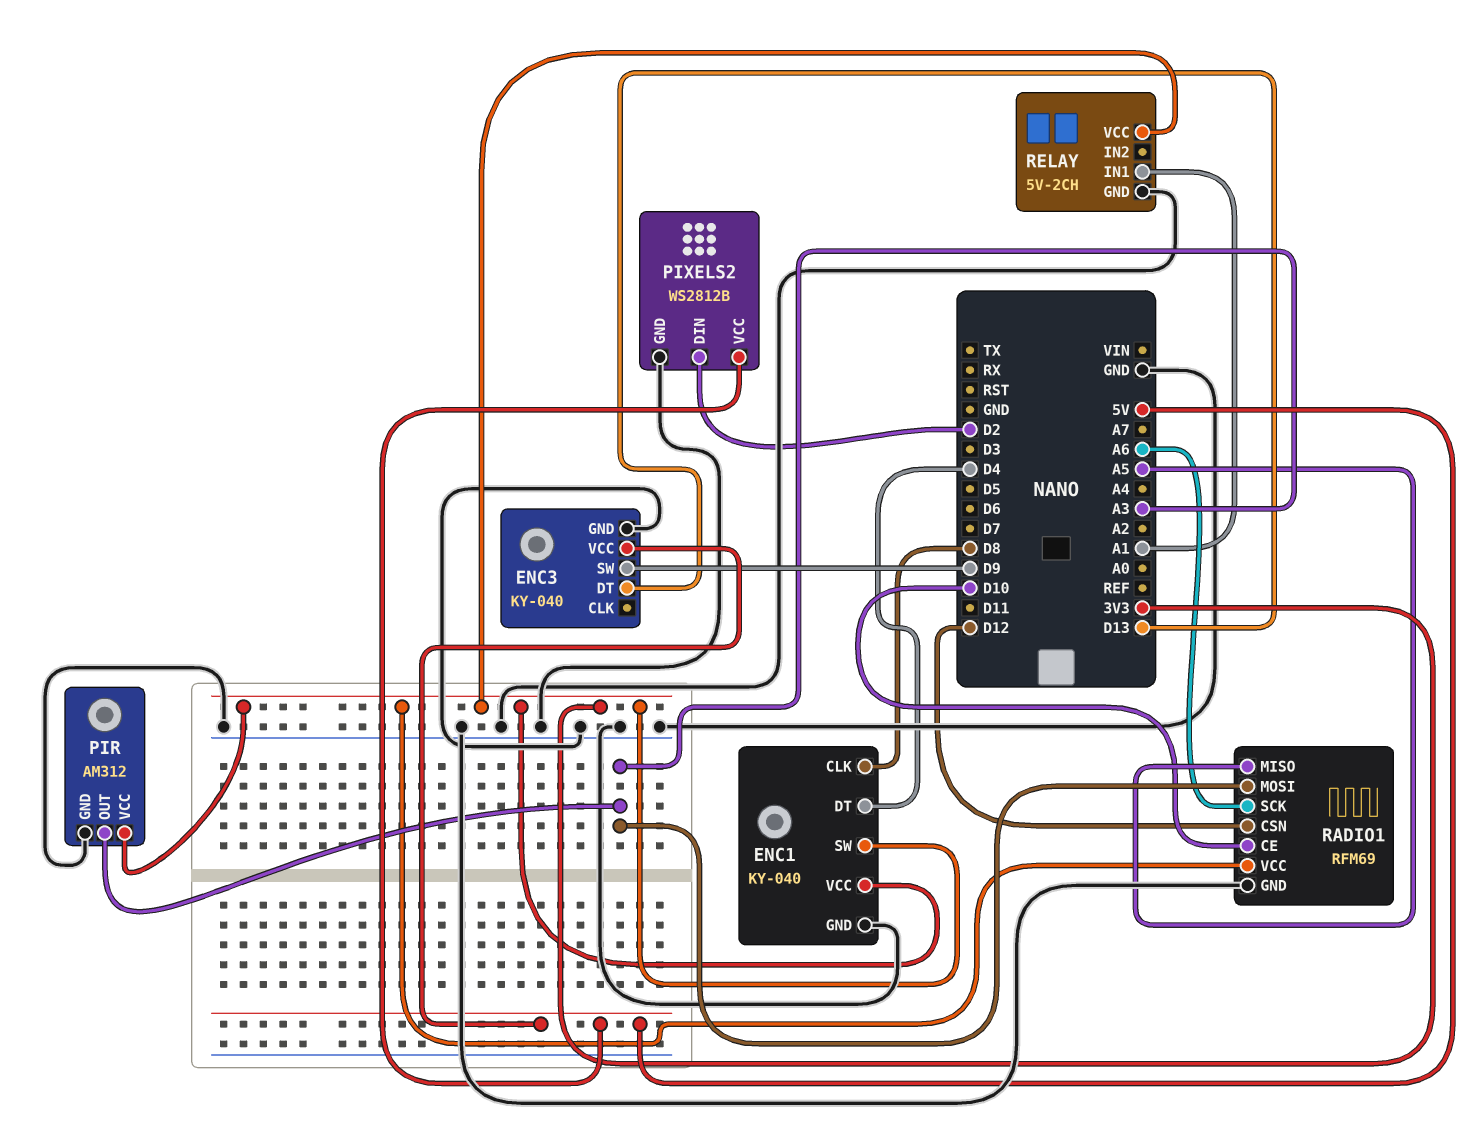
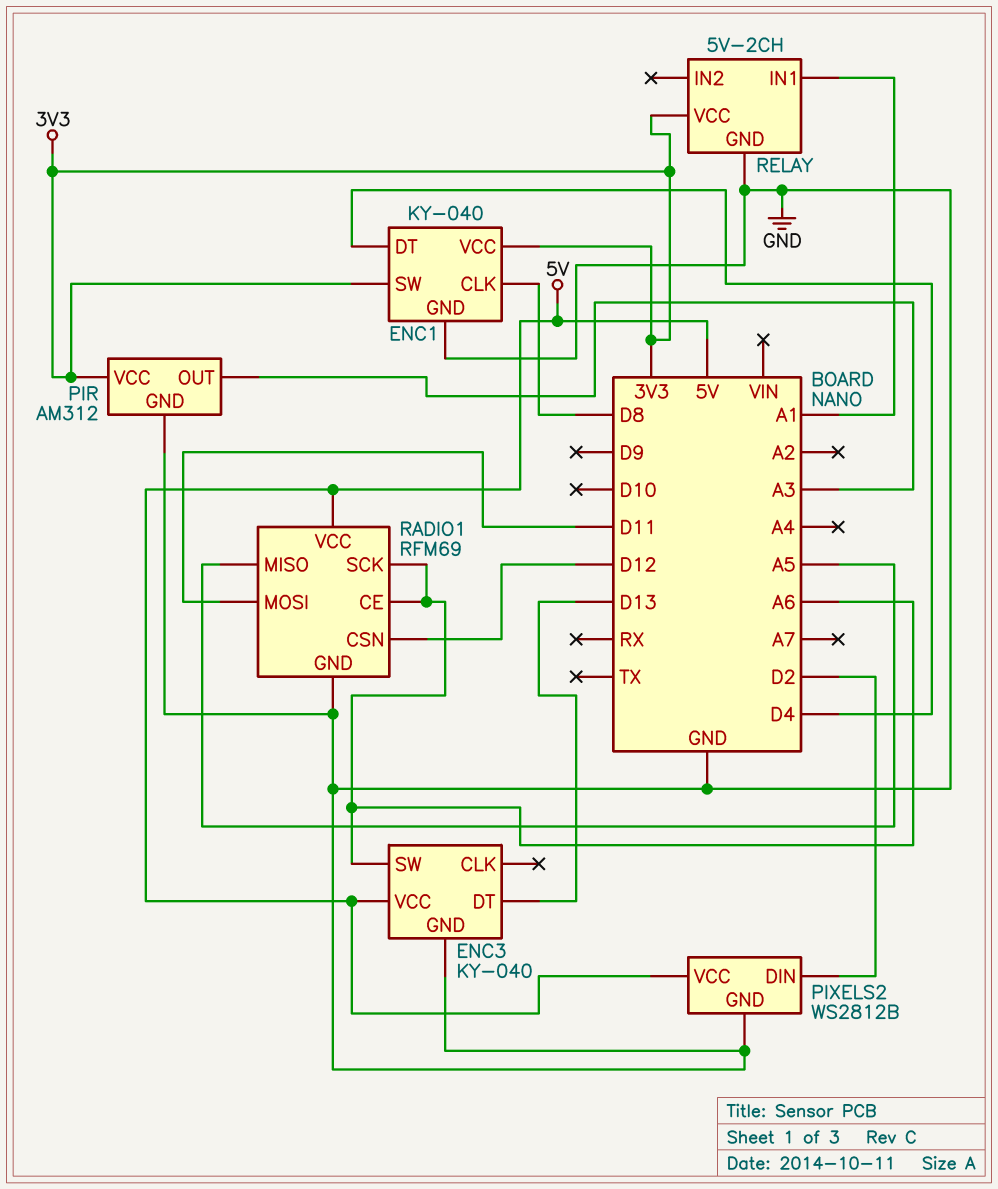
ENC3 pin SW: D9 -> A6
RADIO1 pin CE: D10 -> A6
RADIO1 pin MOSI: A3 -> D11
RADIO1 pin VCC: 3V3 -> 5V

